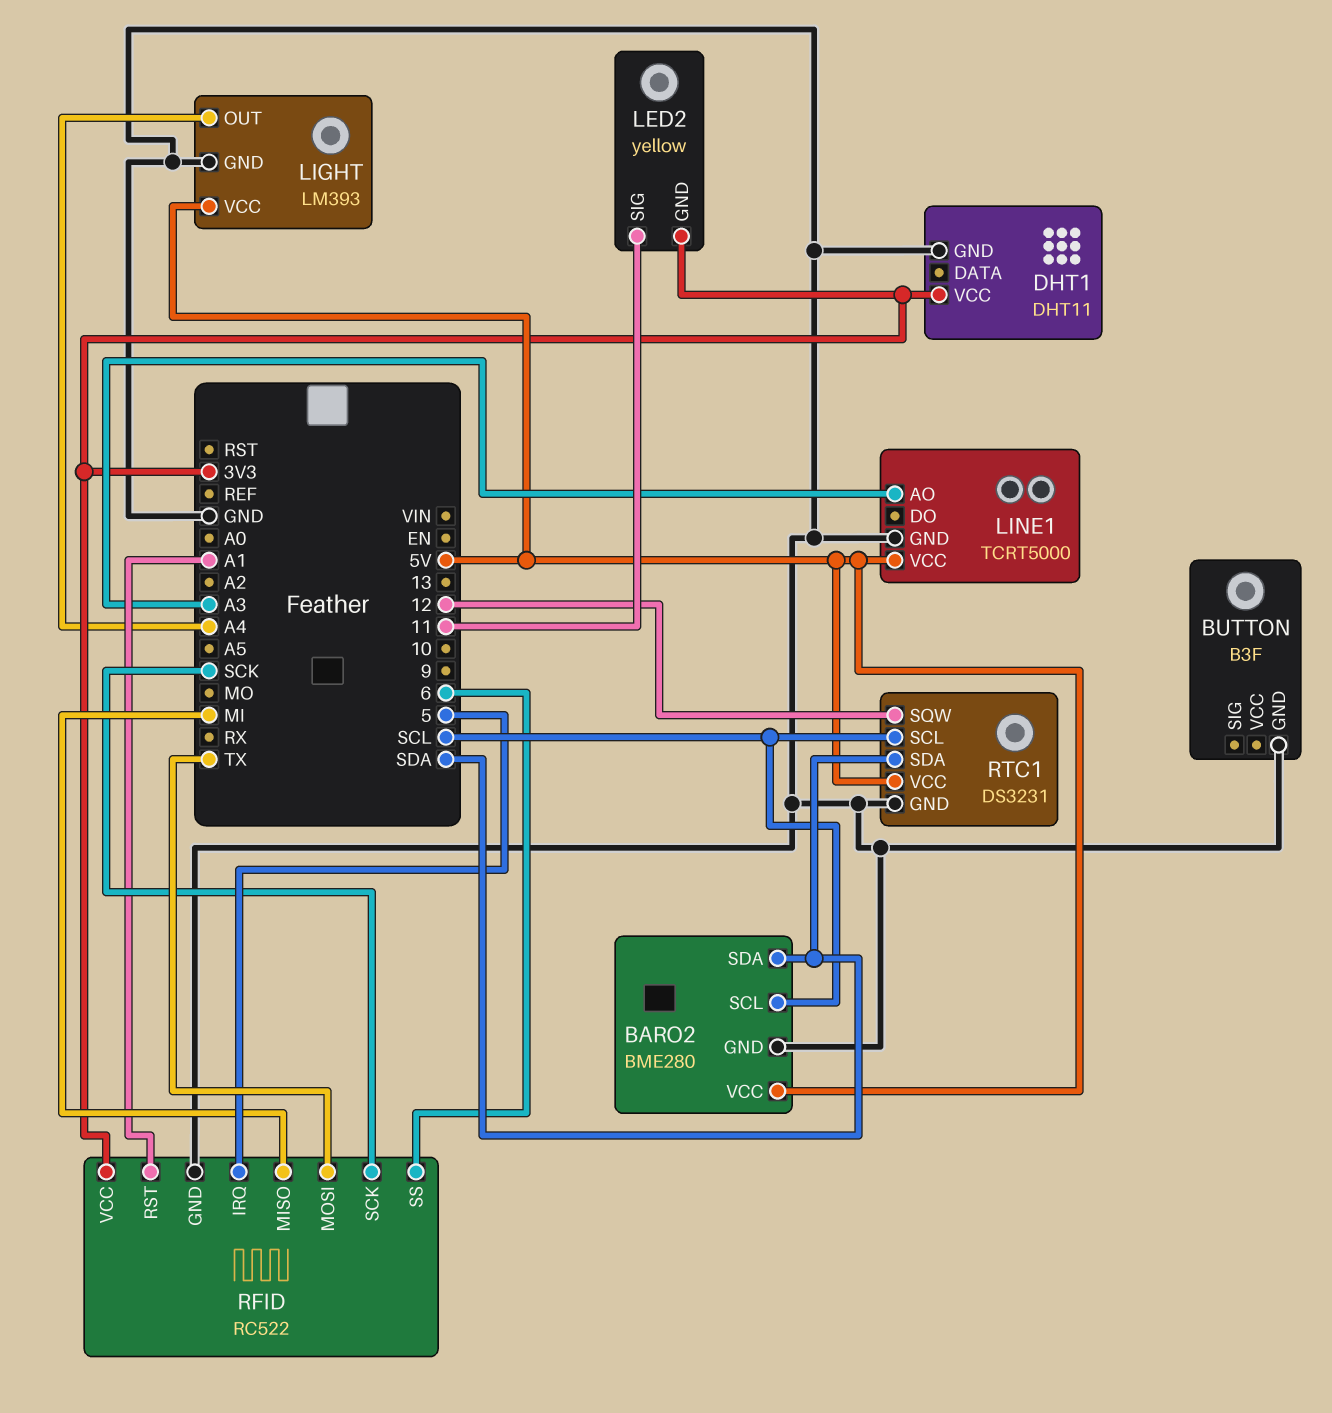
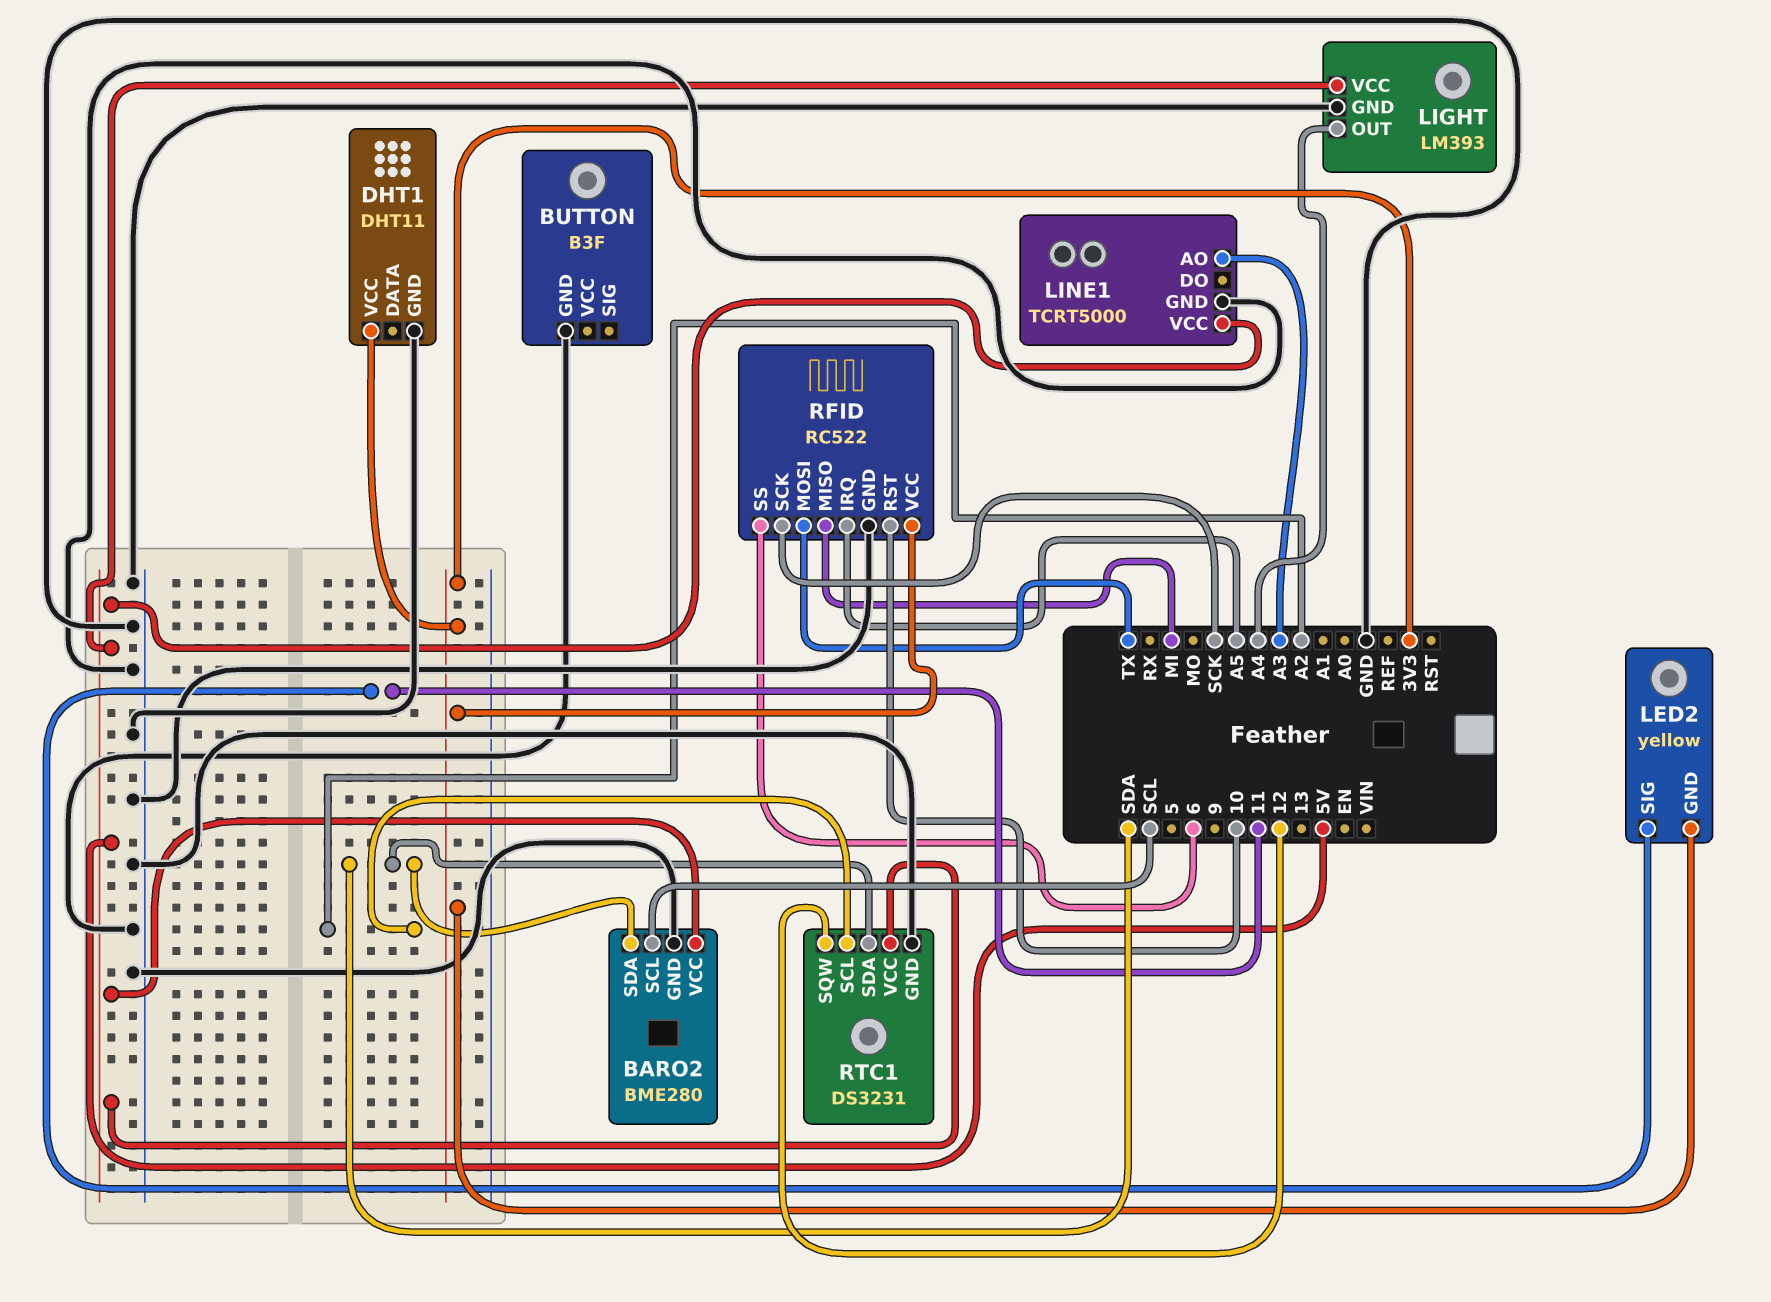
RFID pin IRQ: 5 -> A5
RFID pin RST: A1 -> 10
RTC1 pin SCL: SCL -> A2

